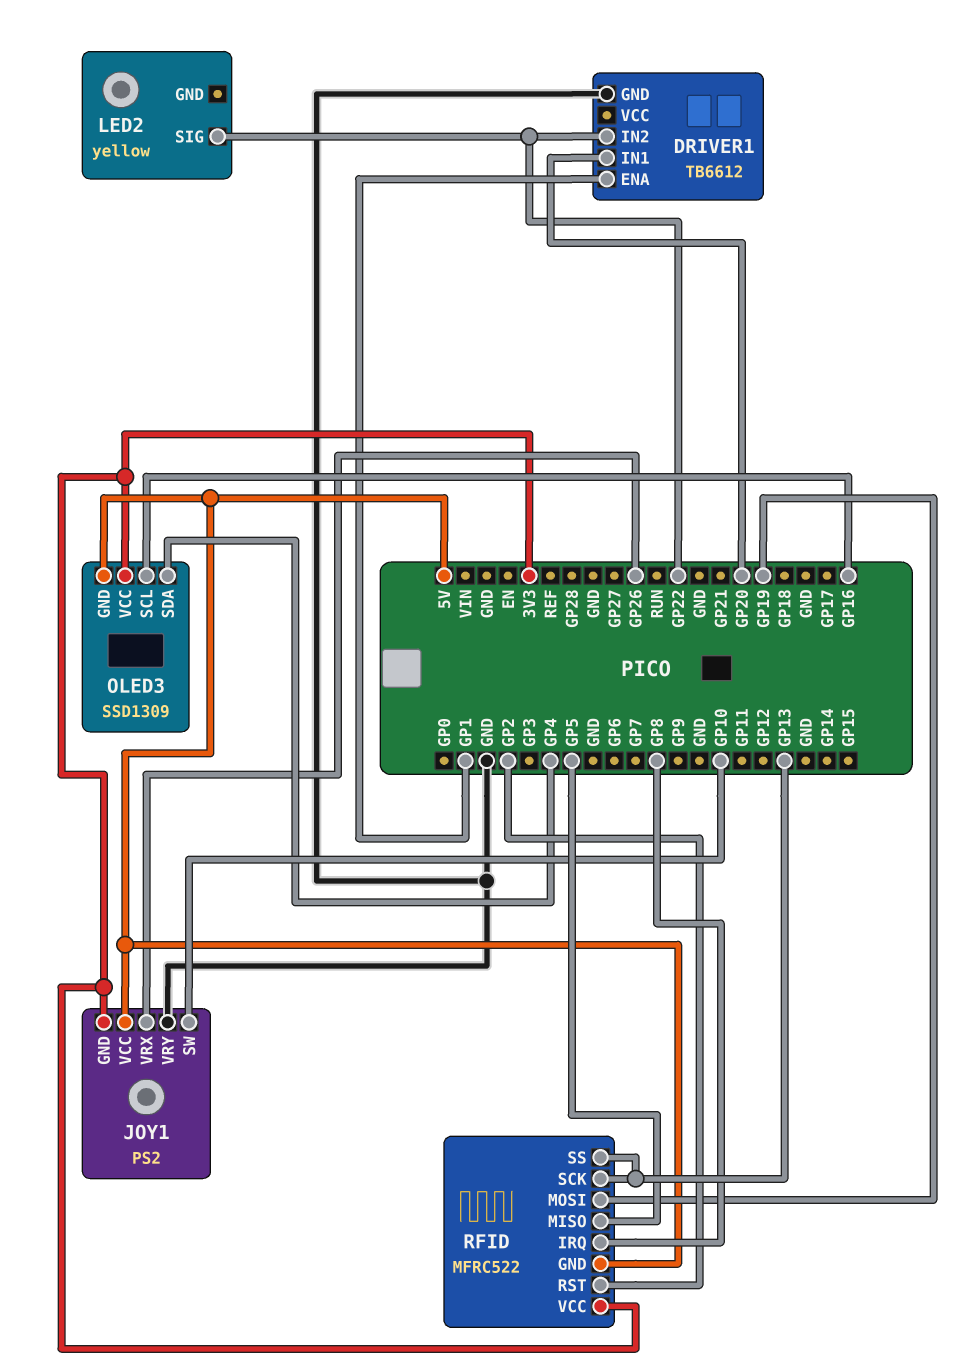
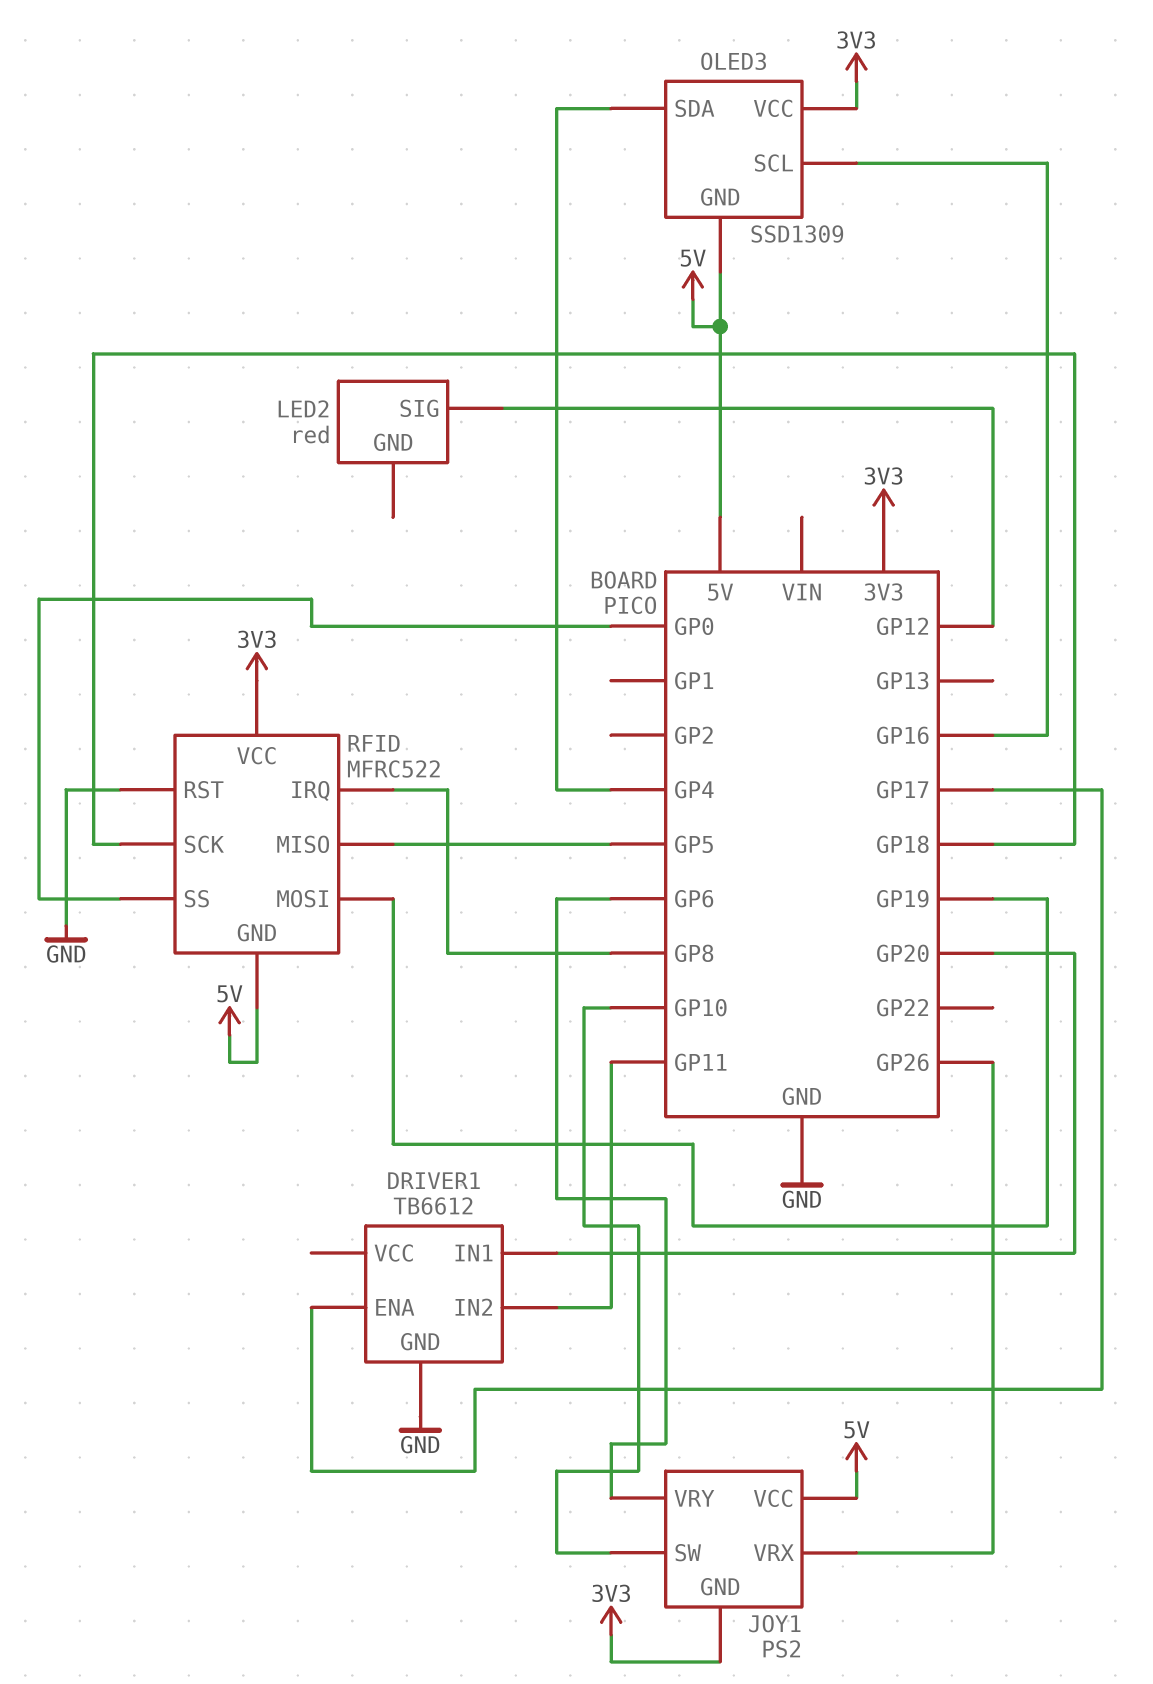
DRIVER1 pin ENA: GP1 -> GP17
DRIVER1 pin IN2: GP22 -> GP11
JOY1 pin VRY: GND -> GP6
LED2: yellow -> red
LED2 pin SIG: GP22 -> GP12
RFID pin RST: GP2 -> GND
RFID pin SCK: GP13 -> GP18
RFID pin SS: GP13 -> GP0

